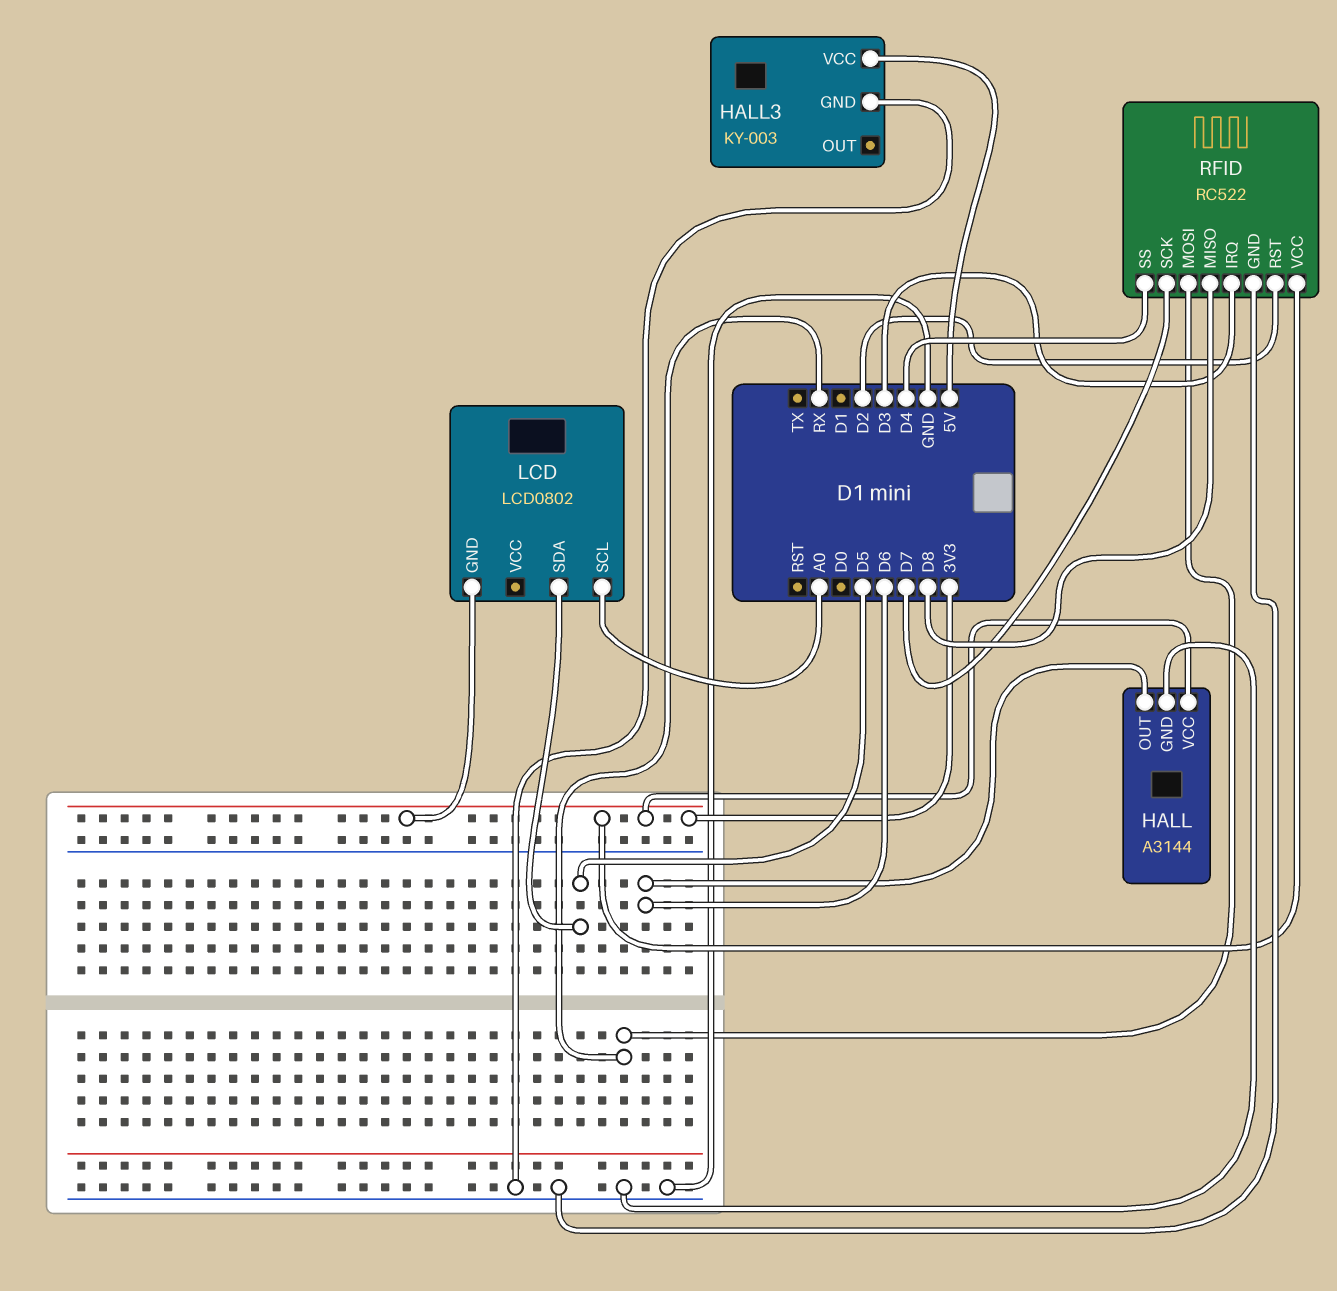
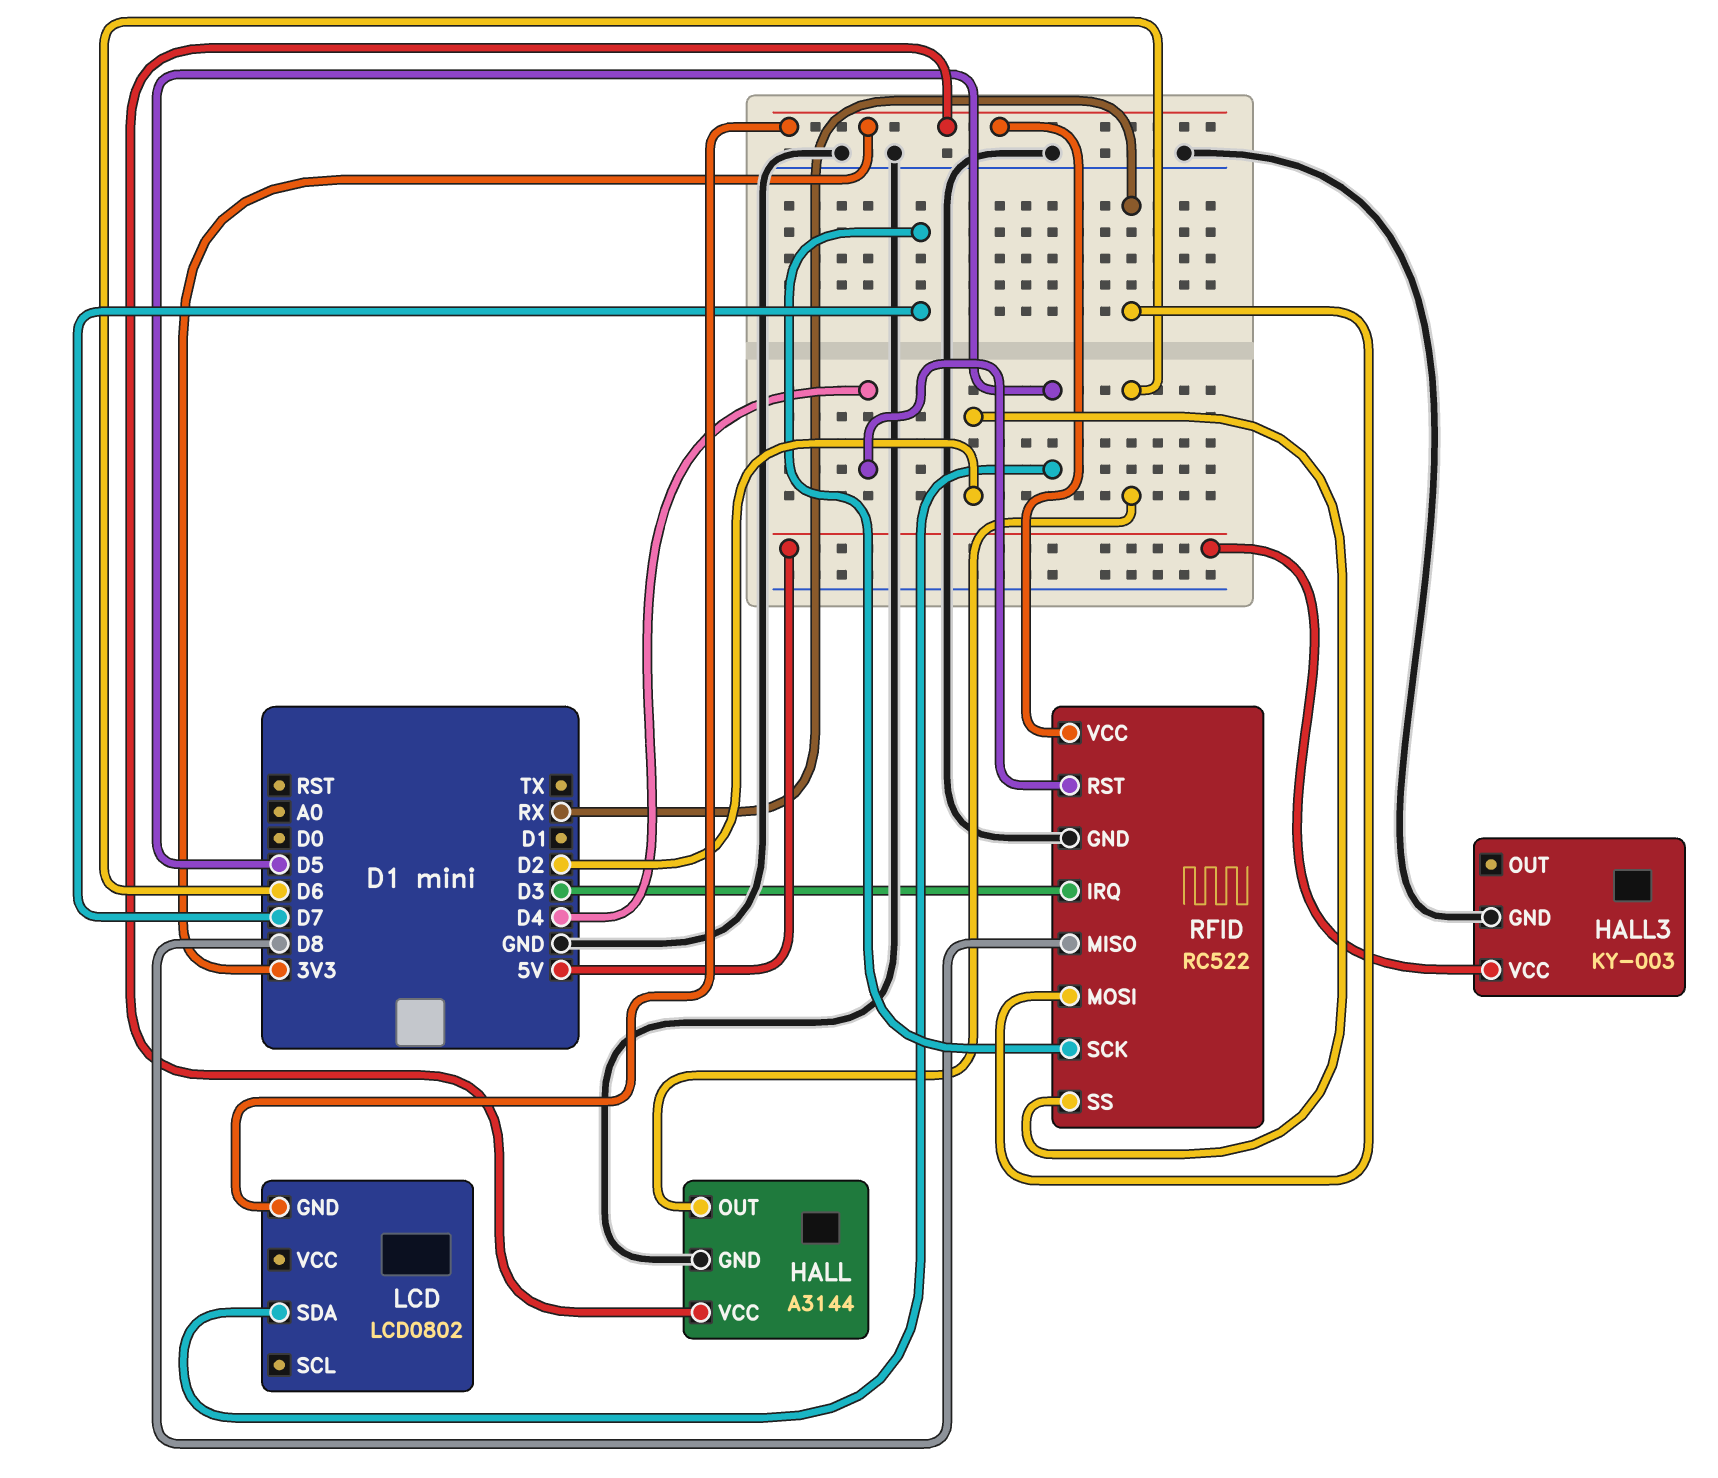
LCD pin SCL: A0 -> none
RFID pin RST: D2 -> D4
RFID pin SS: D4 -> D2

